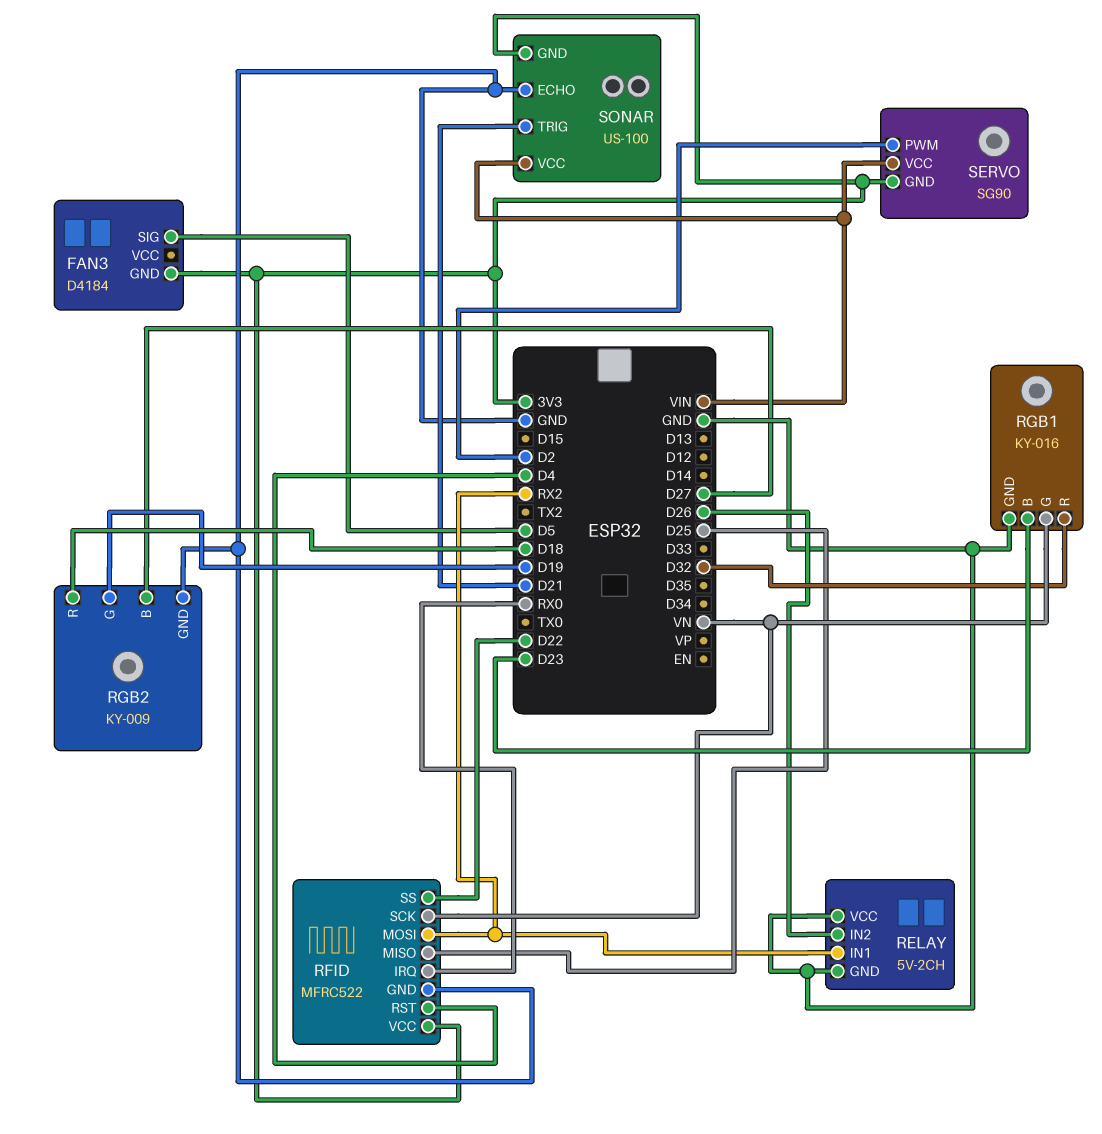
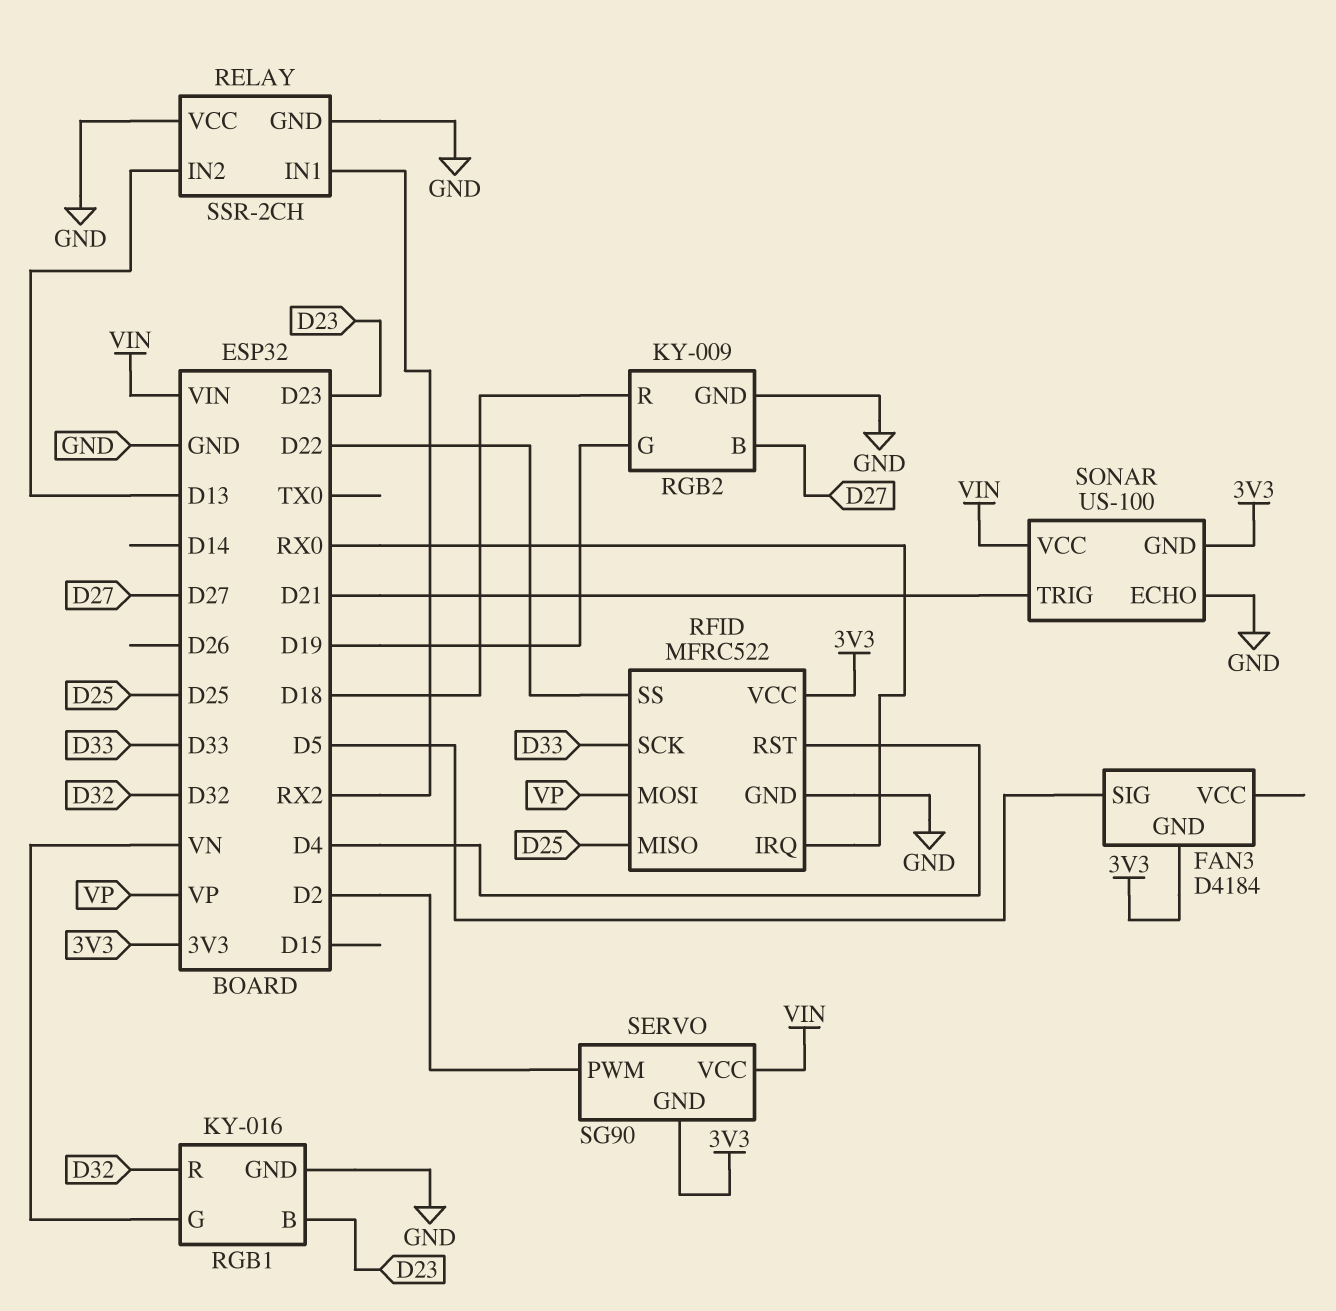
RELAY: 5V-2CH -> SSR-2CH
RELAY pin IN2: D26 -> D13
RFID pin MOSI: RX2 -> VP
RFID pin SCK: VN -> D33

